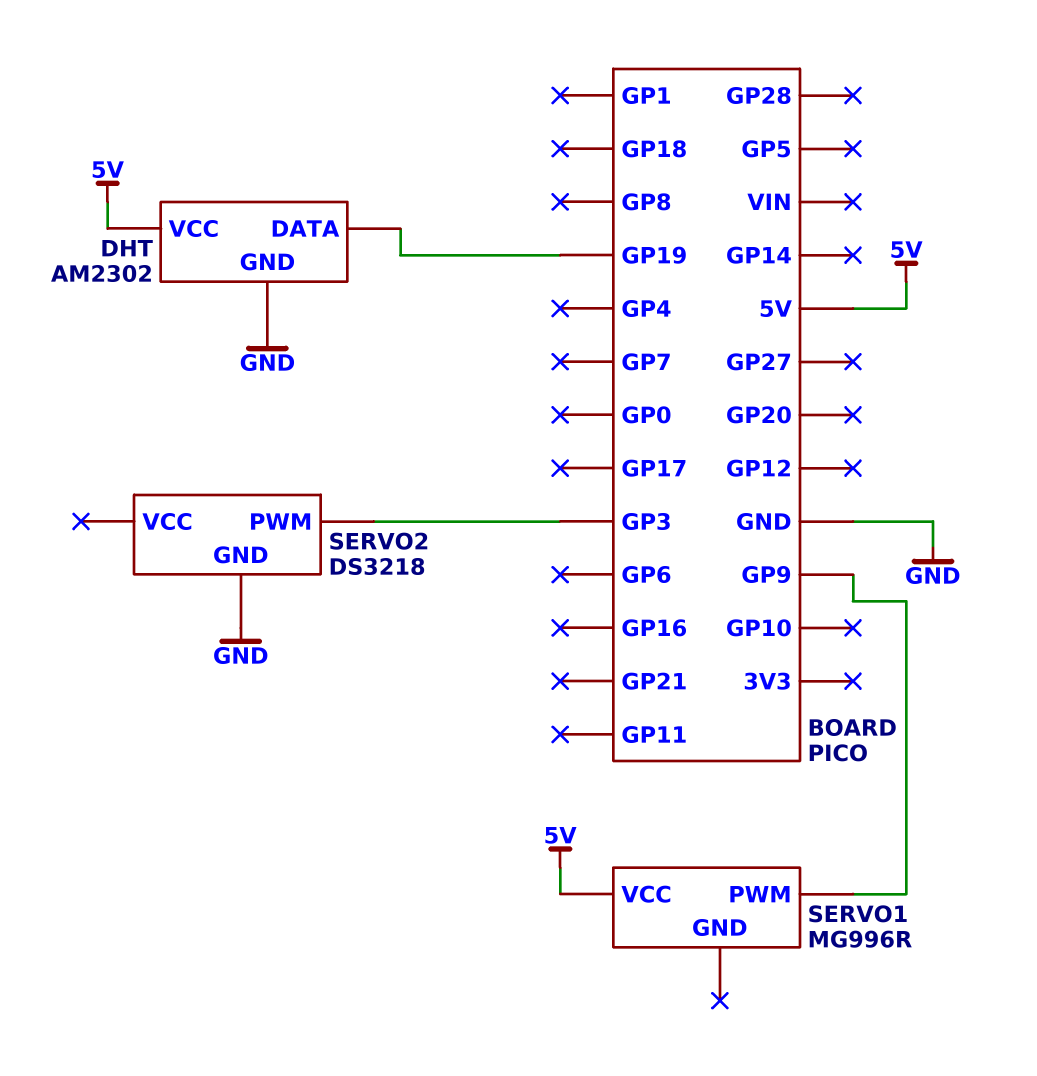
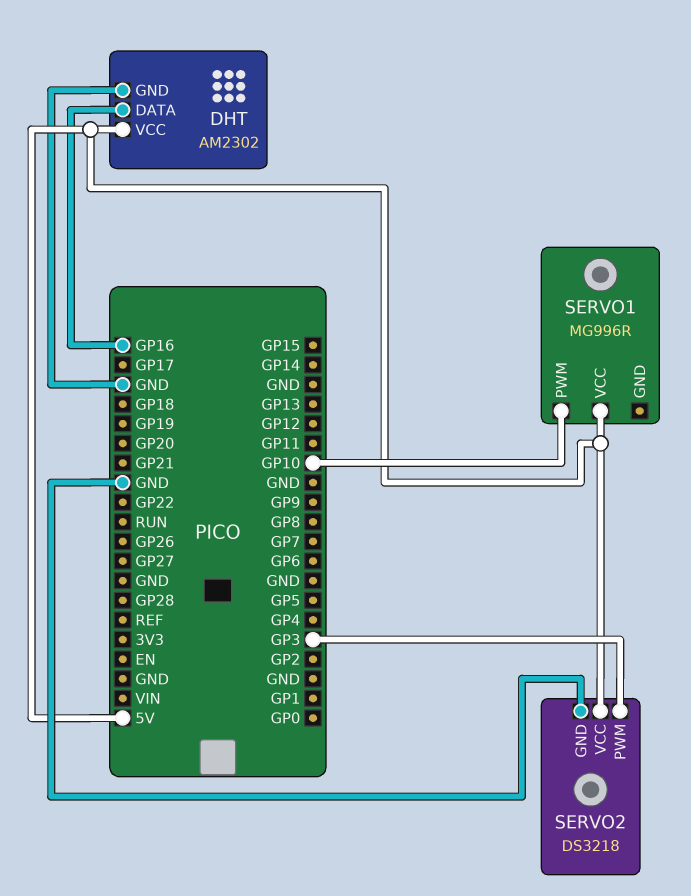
DHT pin DATA: GP19 -> GP16
SERVO1 pin PWM: GP9 -> GP10
SERVO2 pin VCC: none -> 5V

